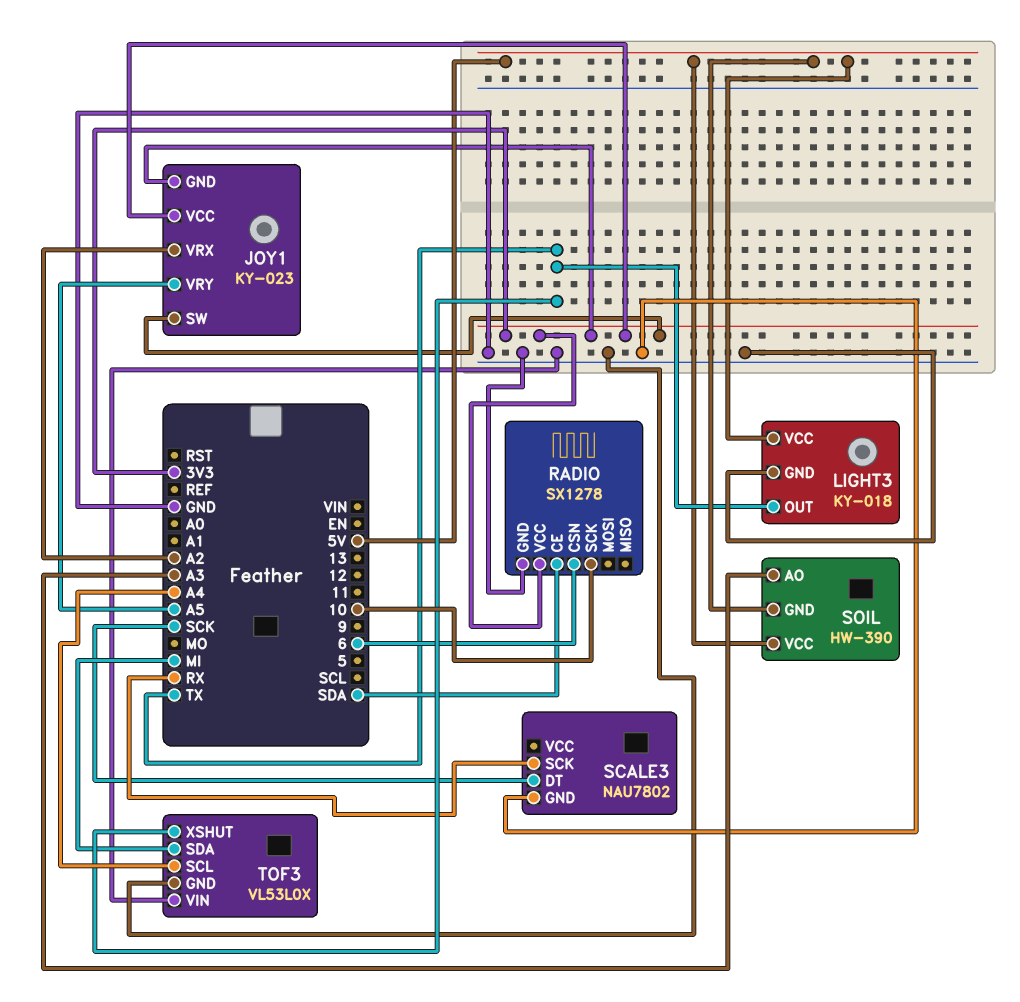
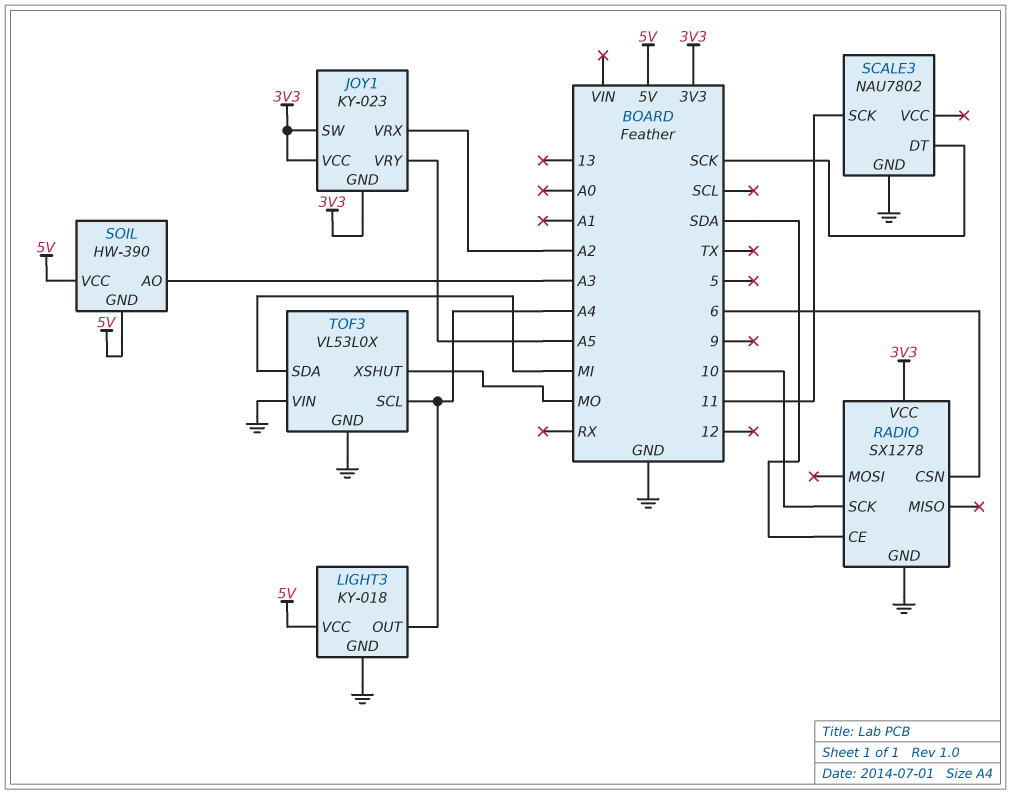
LIGHT3 pin OUT: TX -> A4
SCALE3 pin SCK: RX -> 11
TOF3 pin XSHUT: TX -> MO

